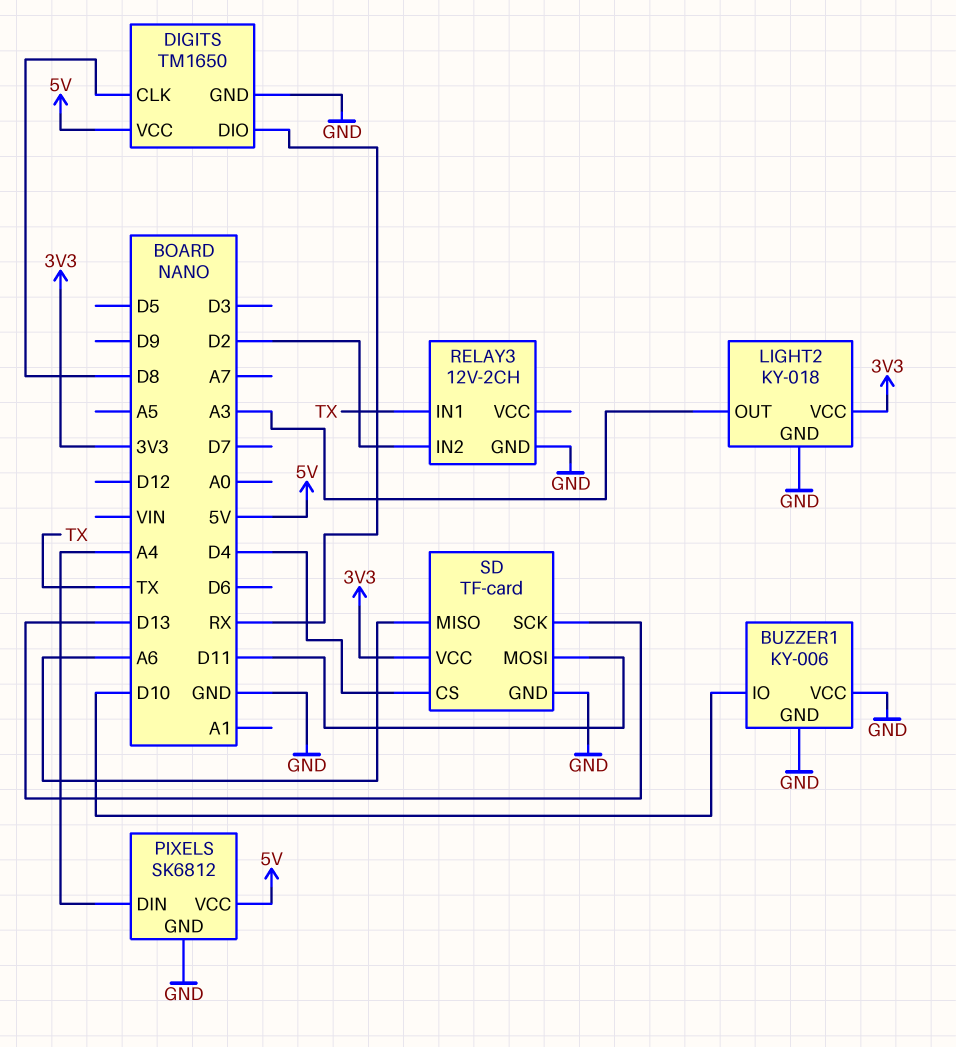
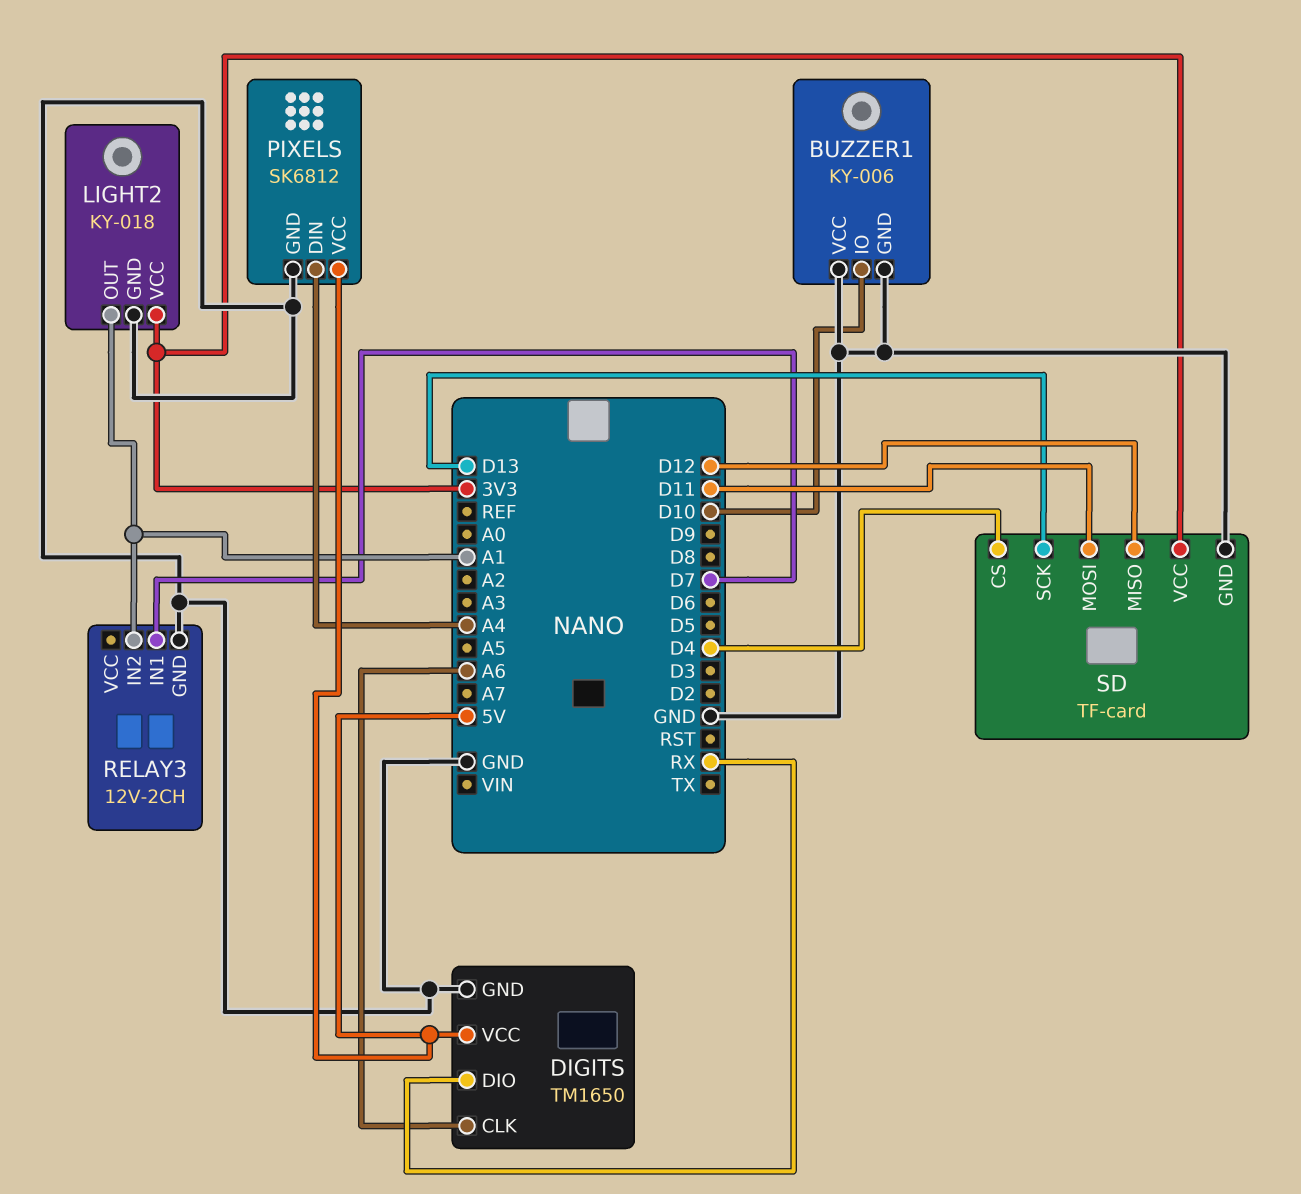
DIGITS pin CLK: D8 -> A6
LIGHT2 pin OUT: A3 -> A1
RELAY3 pin IN1: TX -> D7
RELAY3 pin IN2: D2 -> A1
SD pin MISO: A6 -> D12

